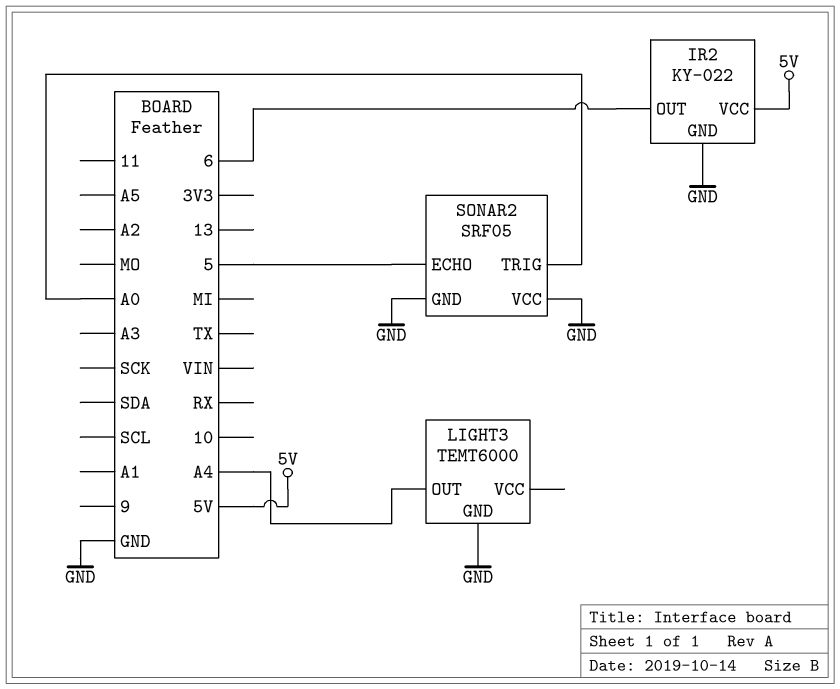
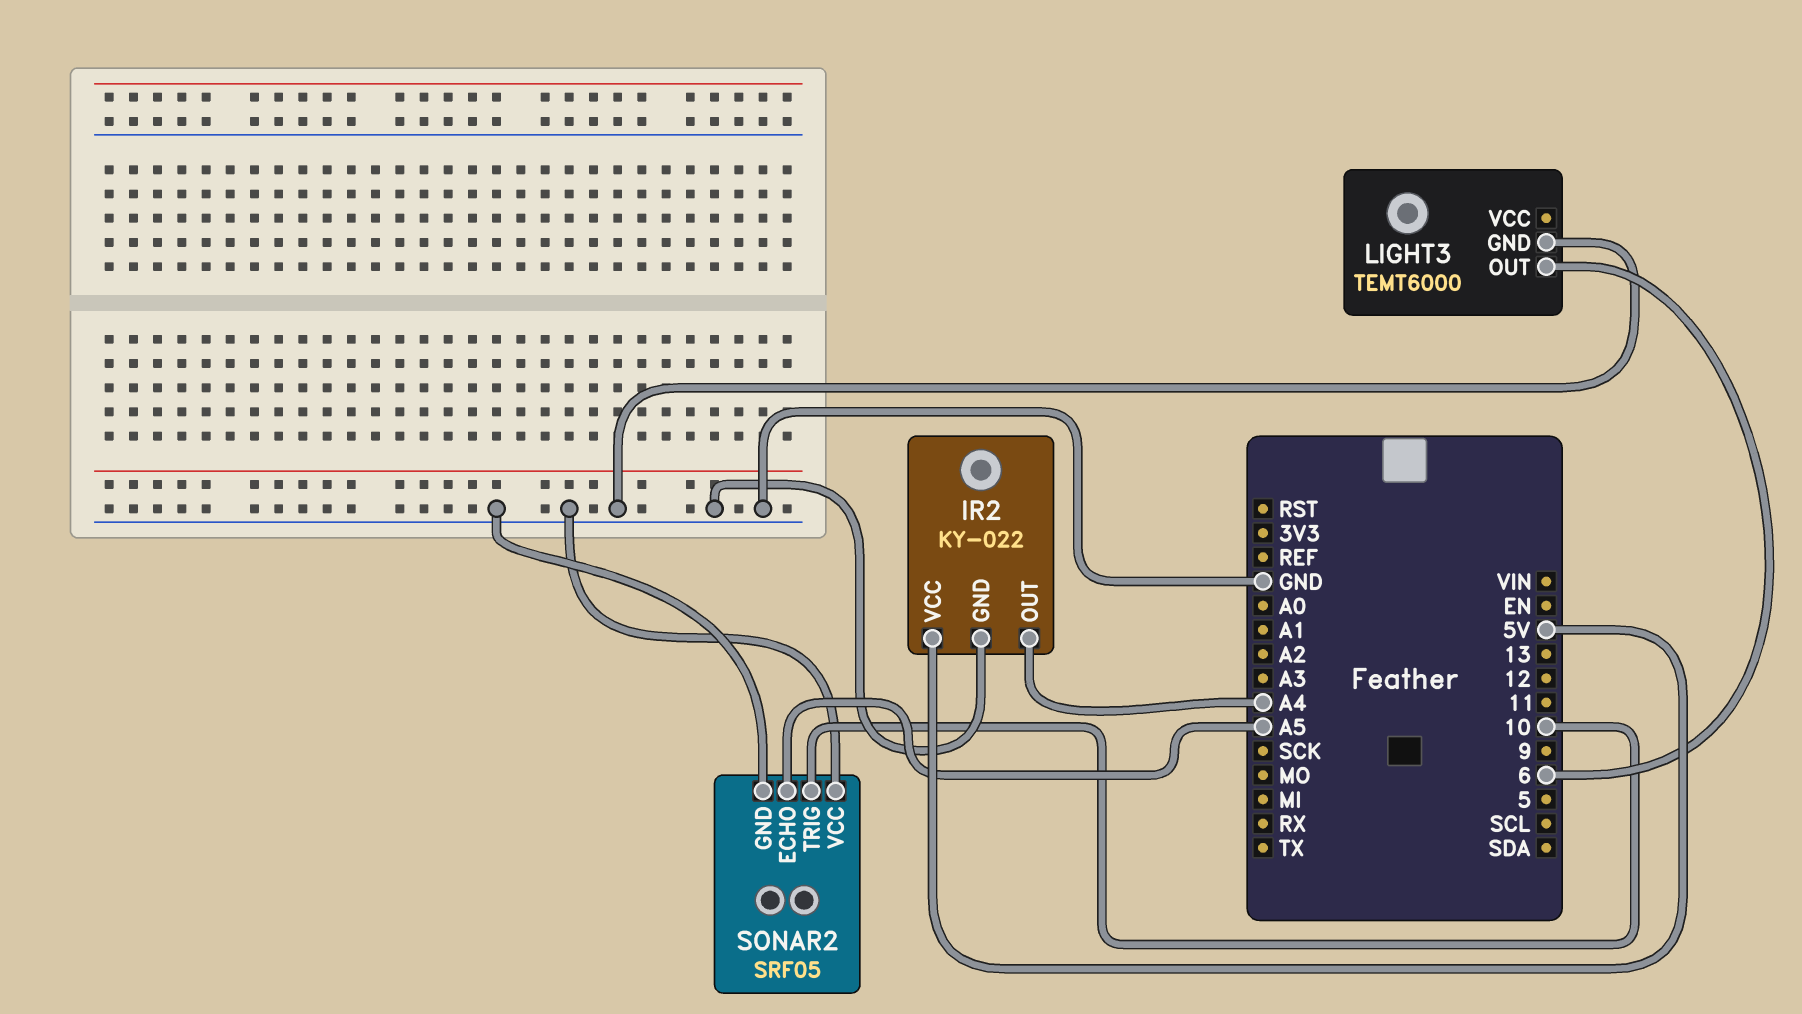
IR2 pin OUT: 6 -> A4
LIGHT3 pin OUT: A4 -> 6
SONAR2 pin ECHO: 5 -> A5
SONAR2 pin TRIG: A0 -> 10

